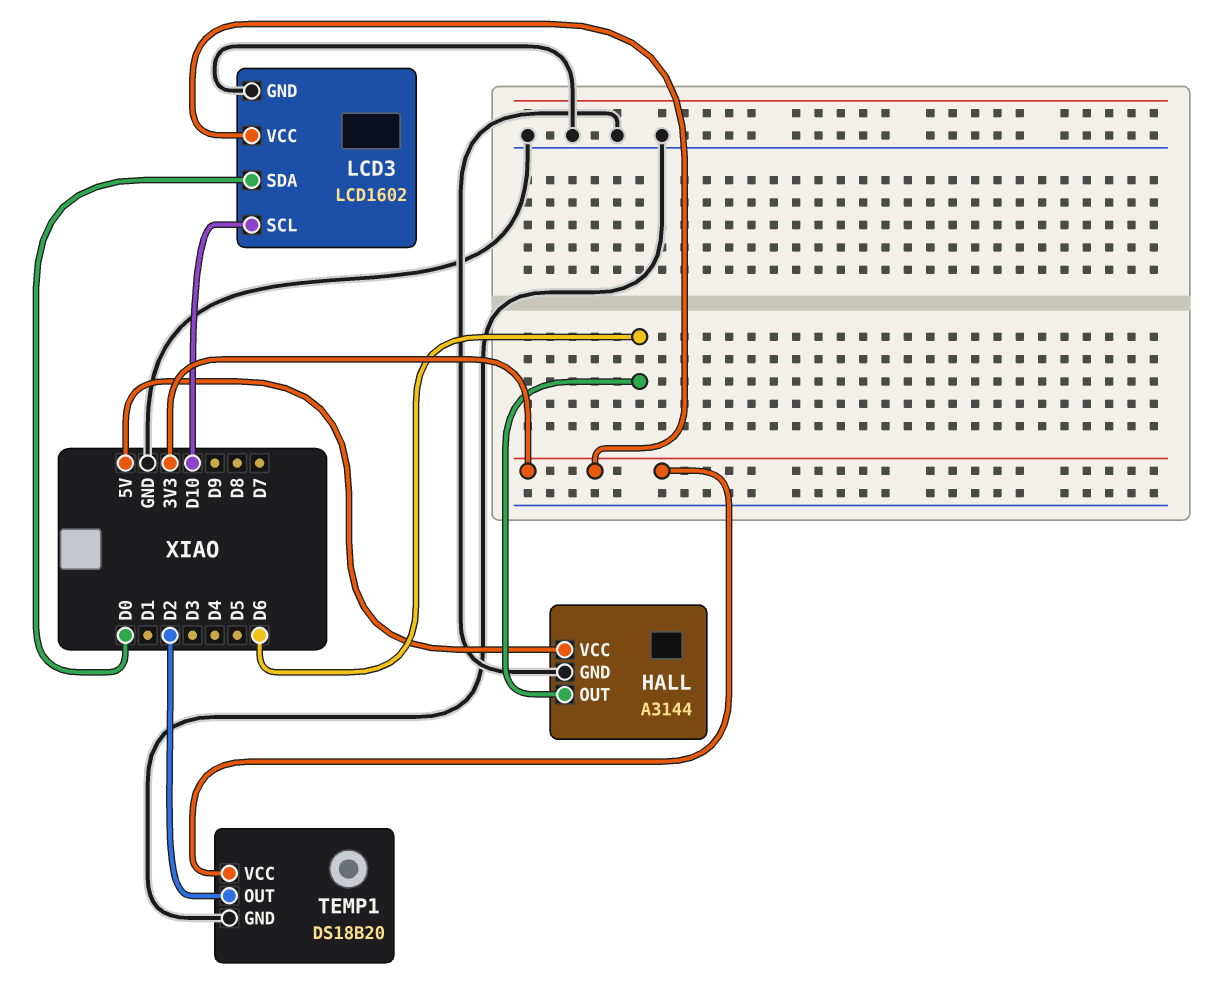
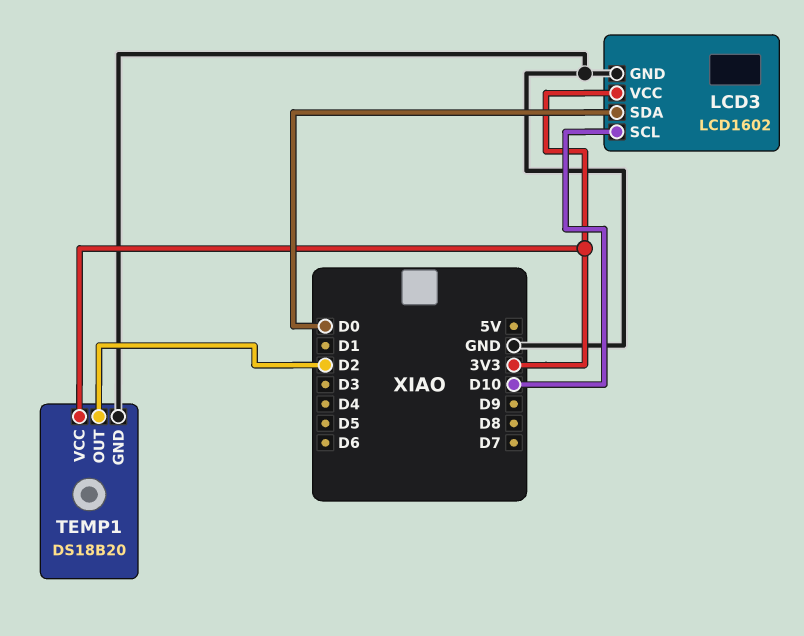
HALL: A3144 -> none
HALL pin GND: GND -> none
HALL pin OUT: D6 -> none
HALL pin VCC: 5V -> none

